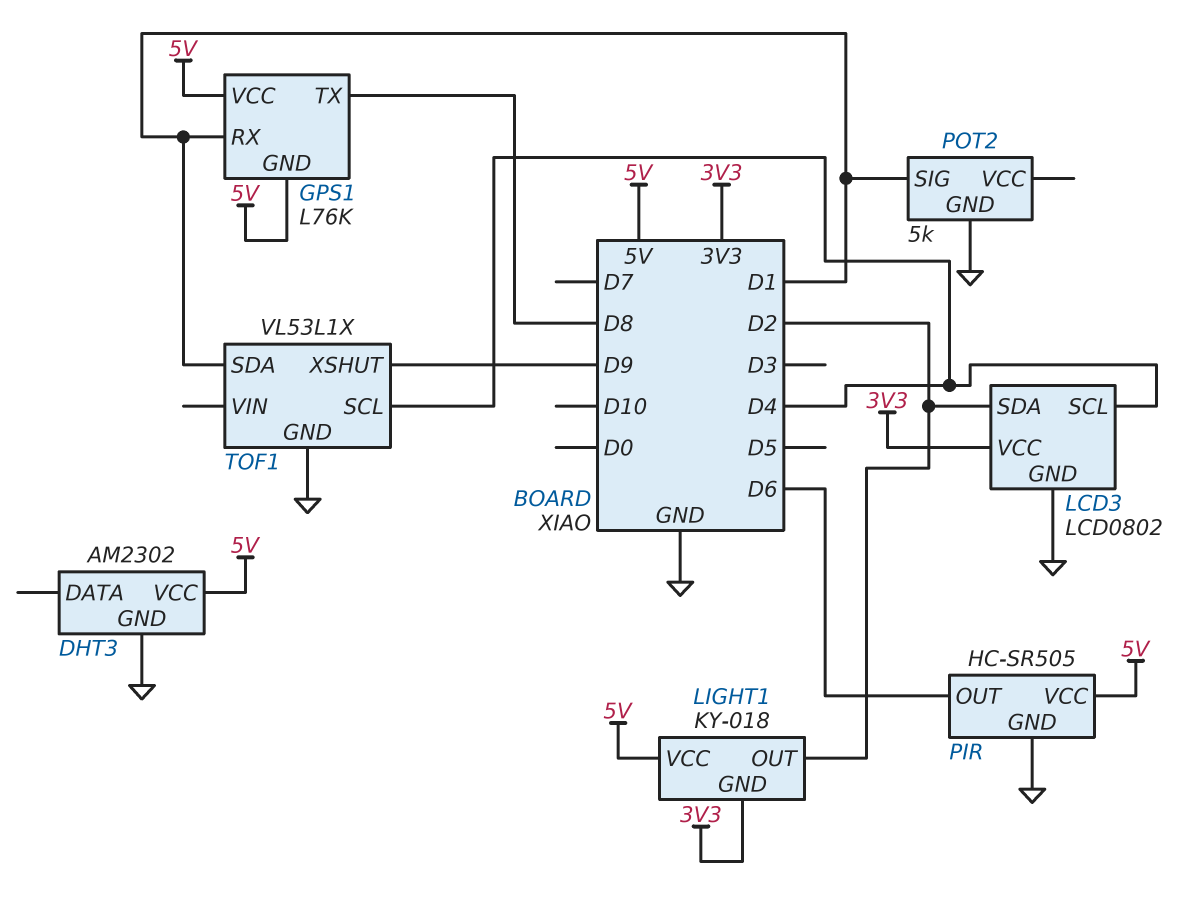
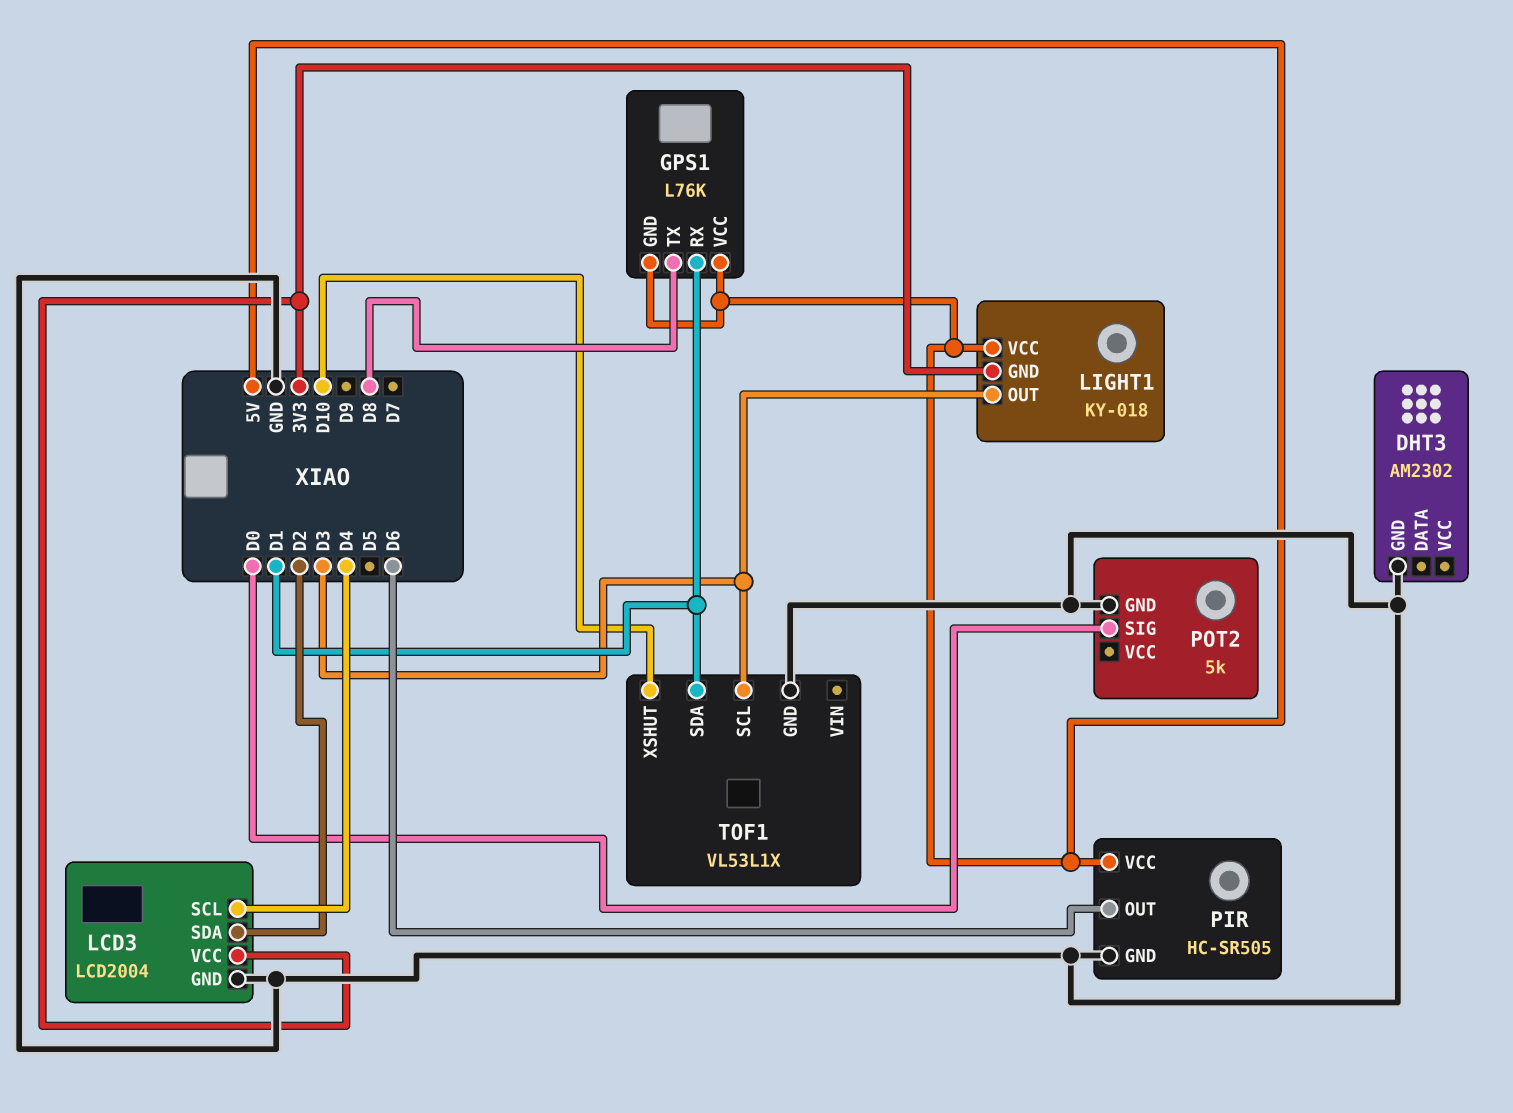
DHT3 pin VCC: 5V -> none
LCD3: LCD0802 -> LCD2004
LIGHT1 pin OUT: D2 -> D3
POT2 pin SIG: D1 -> D0
TOF1 pin SCL: D4 -> D3
TOF1 pin XSHUT: D9 -> D10

